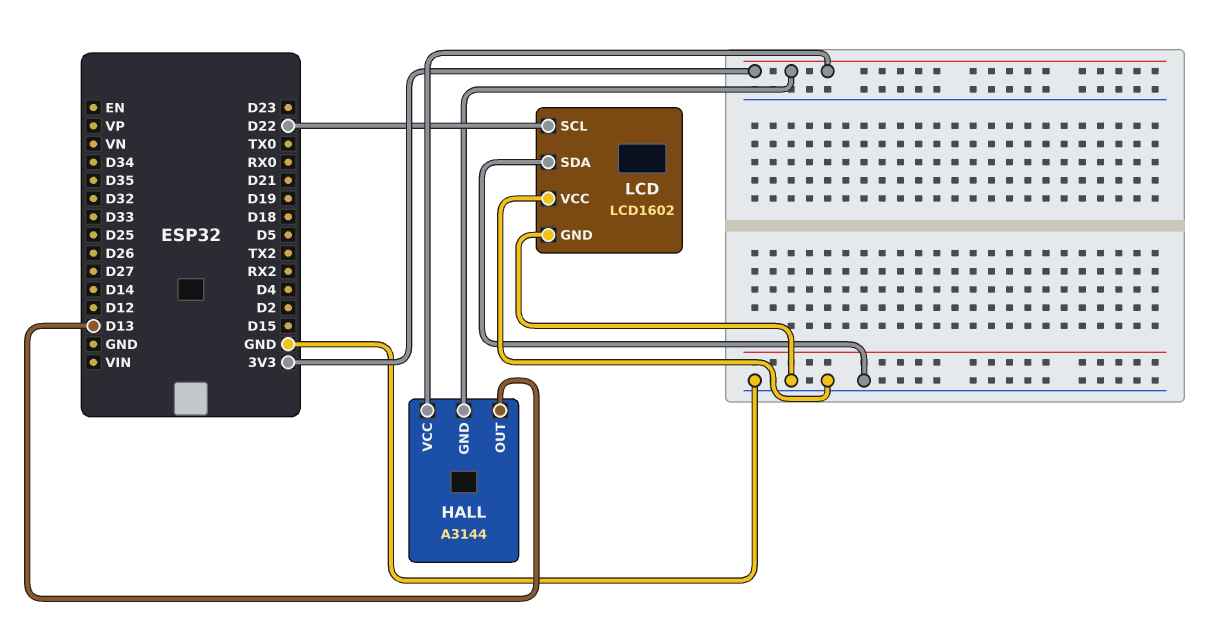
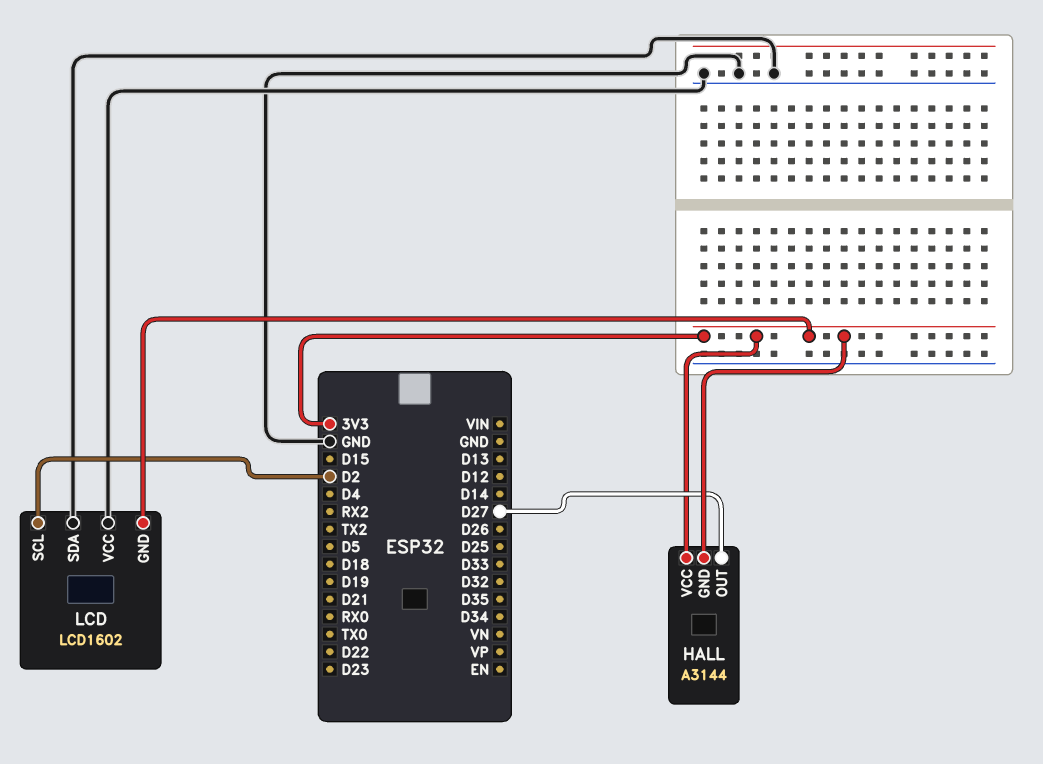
HALL pin OUT: D13 -> D27
LCD pin GND: GND -> 3V3
LCD pin SCL: D22 -> D2

